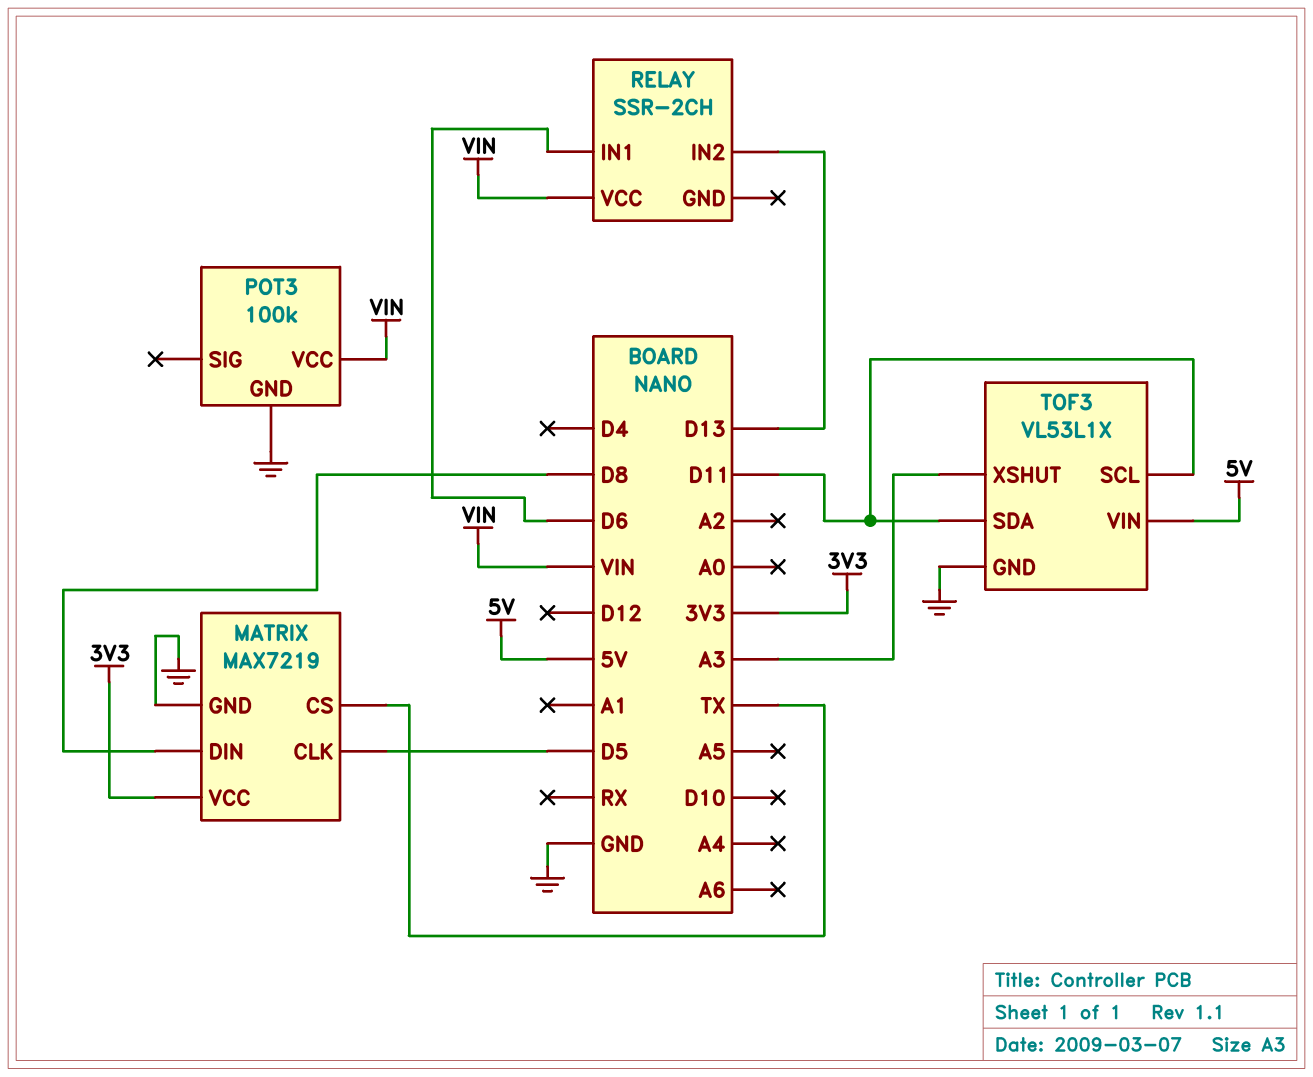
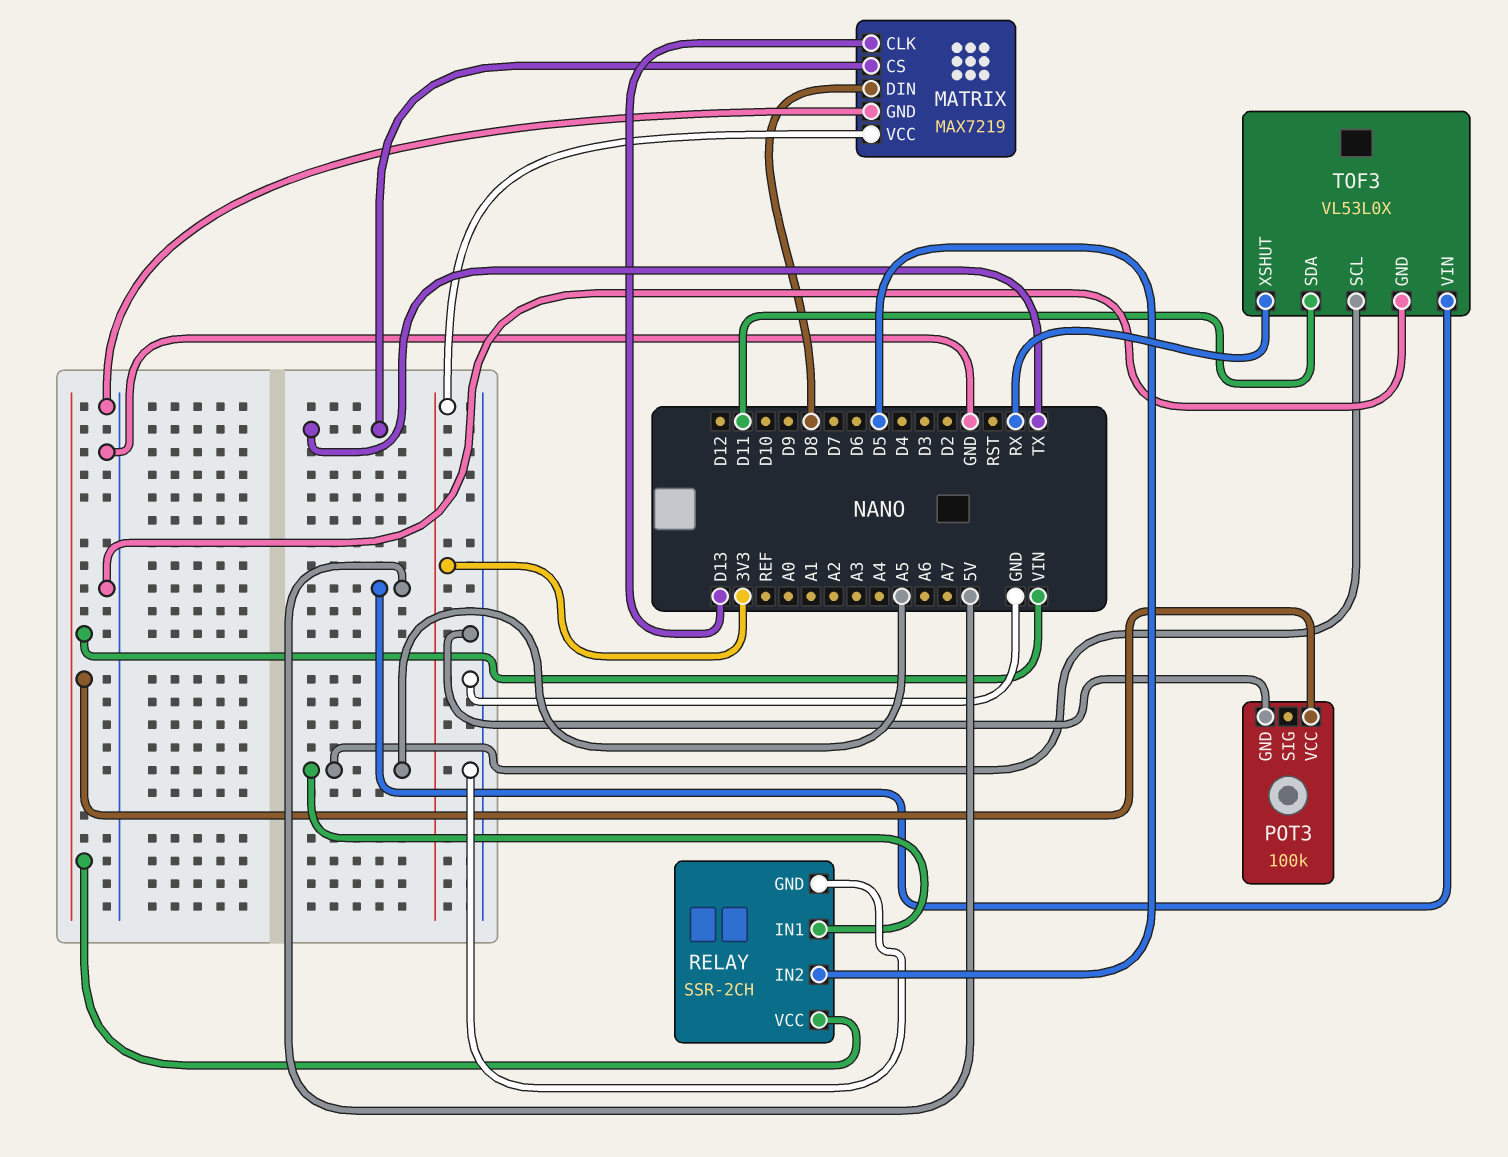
MATRIX pin CLK: D5 -> D13
RELAY pin GND: none -> GND
RELAY pin IN1: D6 -> A5
RELAY pin IN2: D13 -> D5
TOF3: VL53L1X -> VL53L0X
TOF3 pin SCL: D11 -> A5
TOF3 pin XSHUT: A3 -> RX

